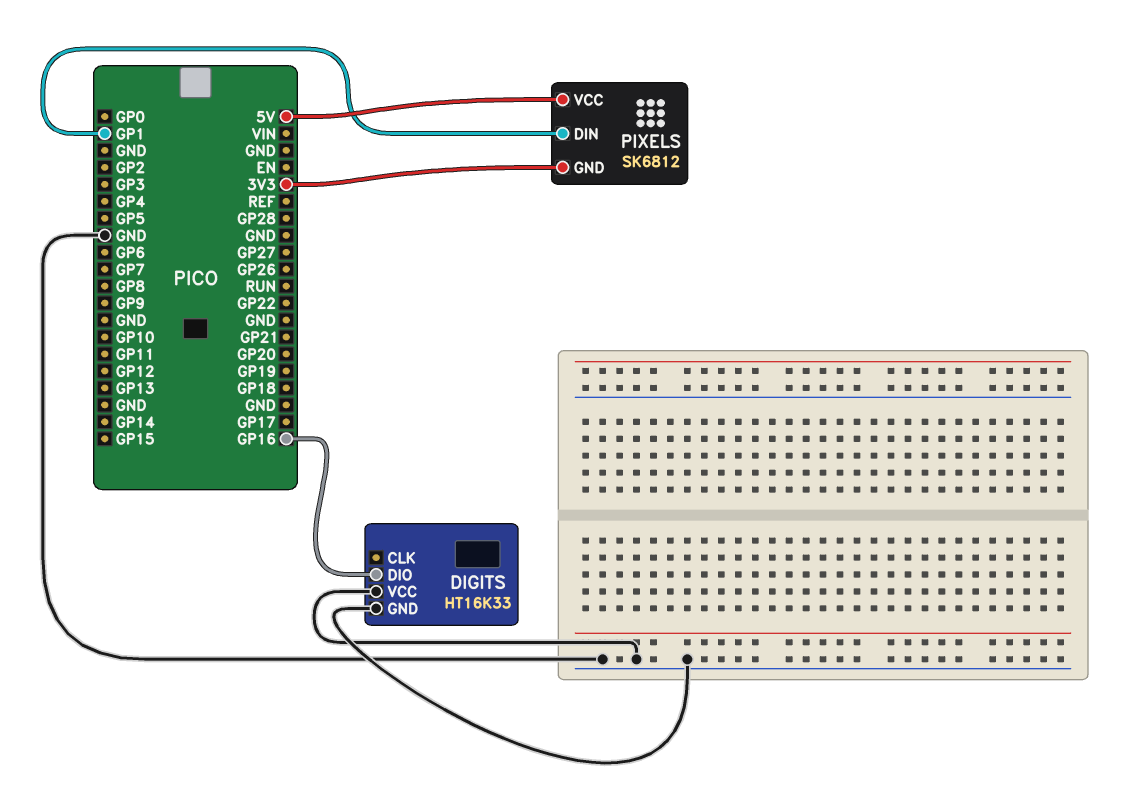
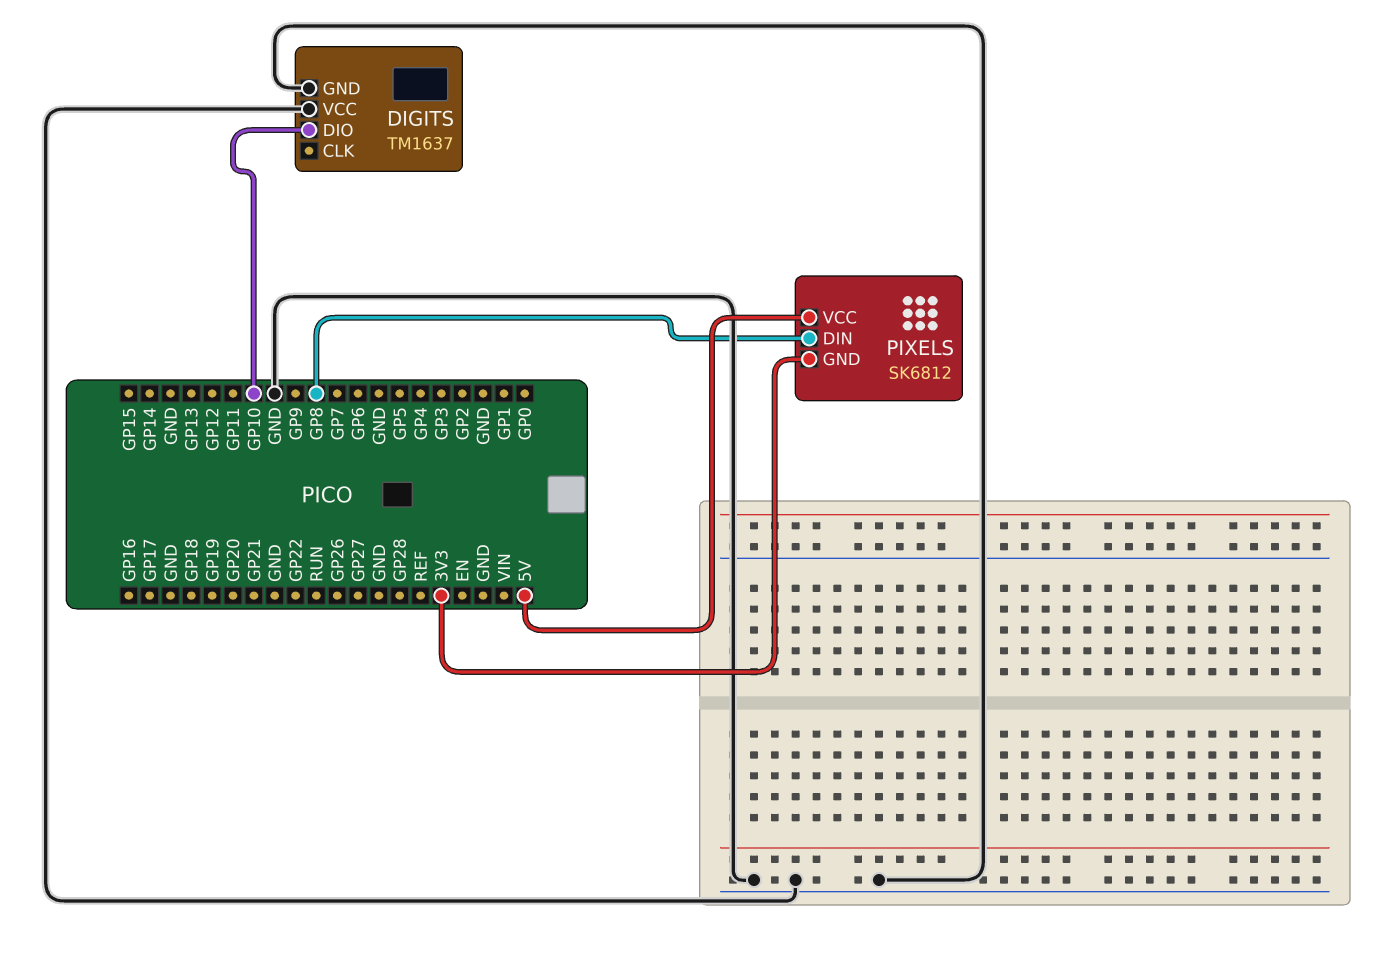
DIGITS: HT16K33 -> TM1637
DIGITS pin DIO: GP16 -> GP10
PIXELS pin DIN: GP1 -> GP8

